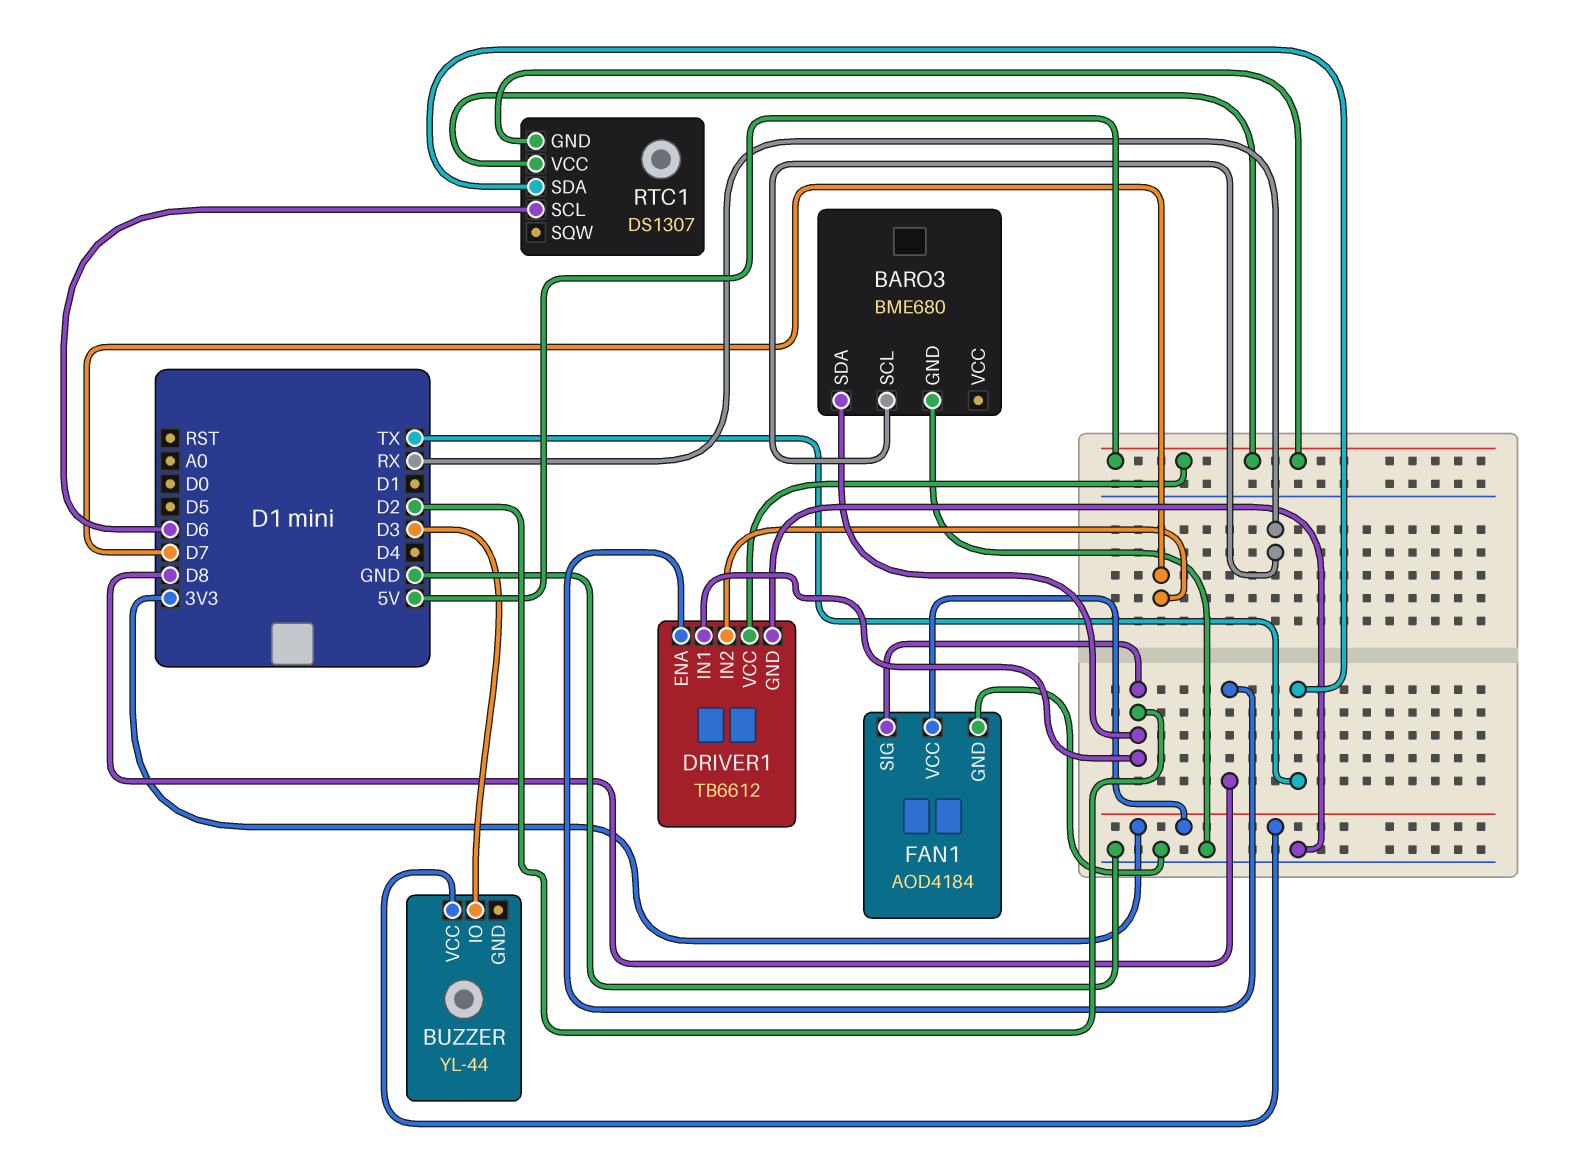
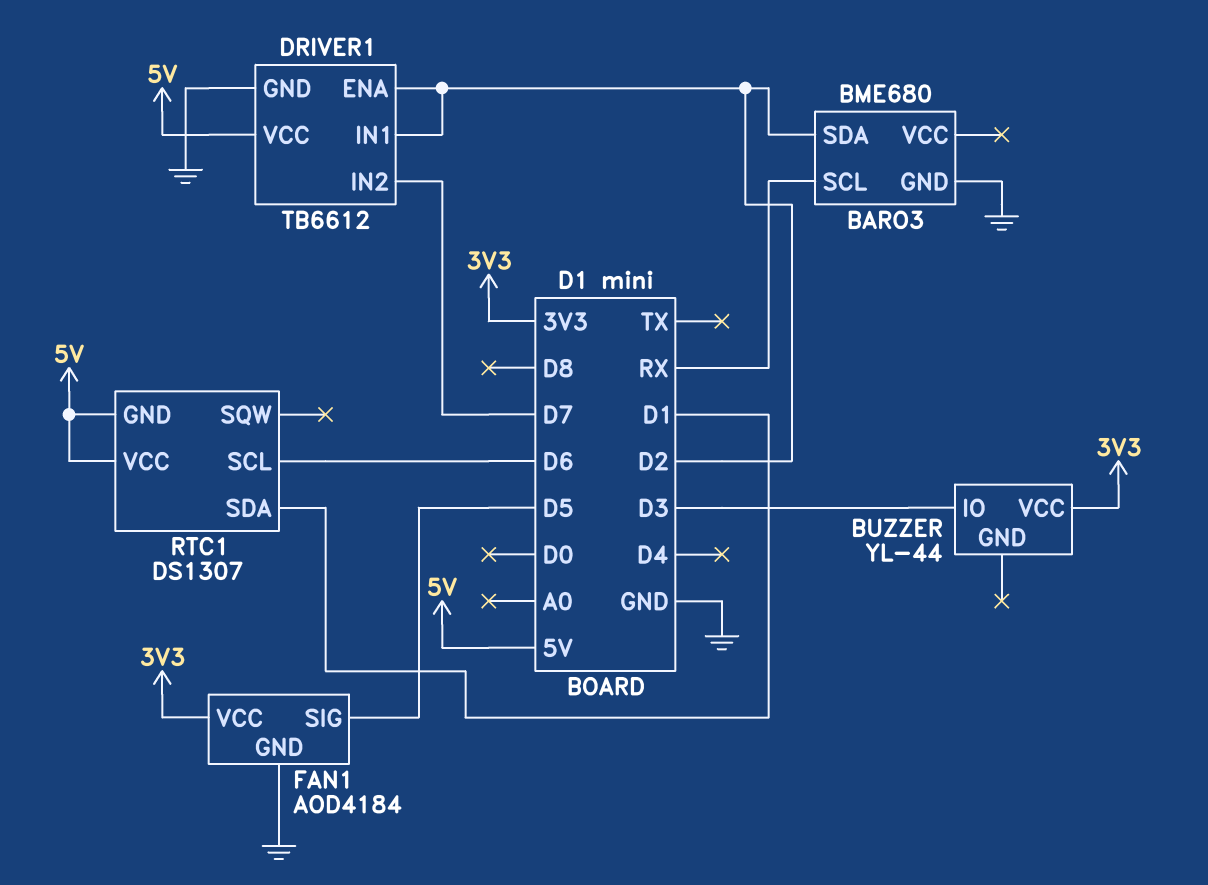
DRIVER1 pin ENA: D8 -> D2
FAN1 pin SIG: D2 -> D5
RTC1 pin SDA: TX -> D1

